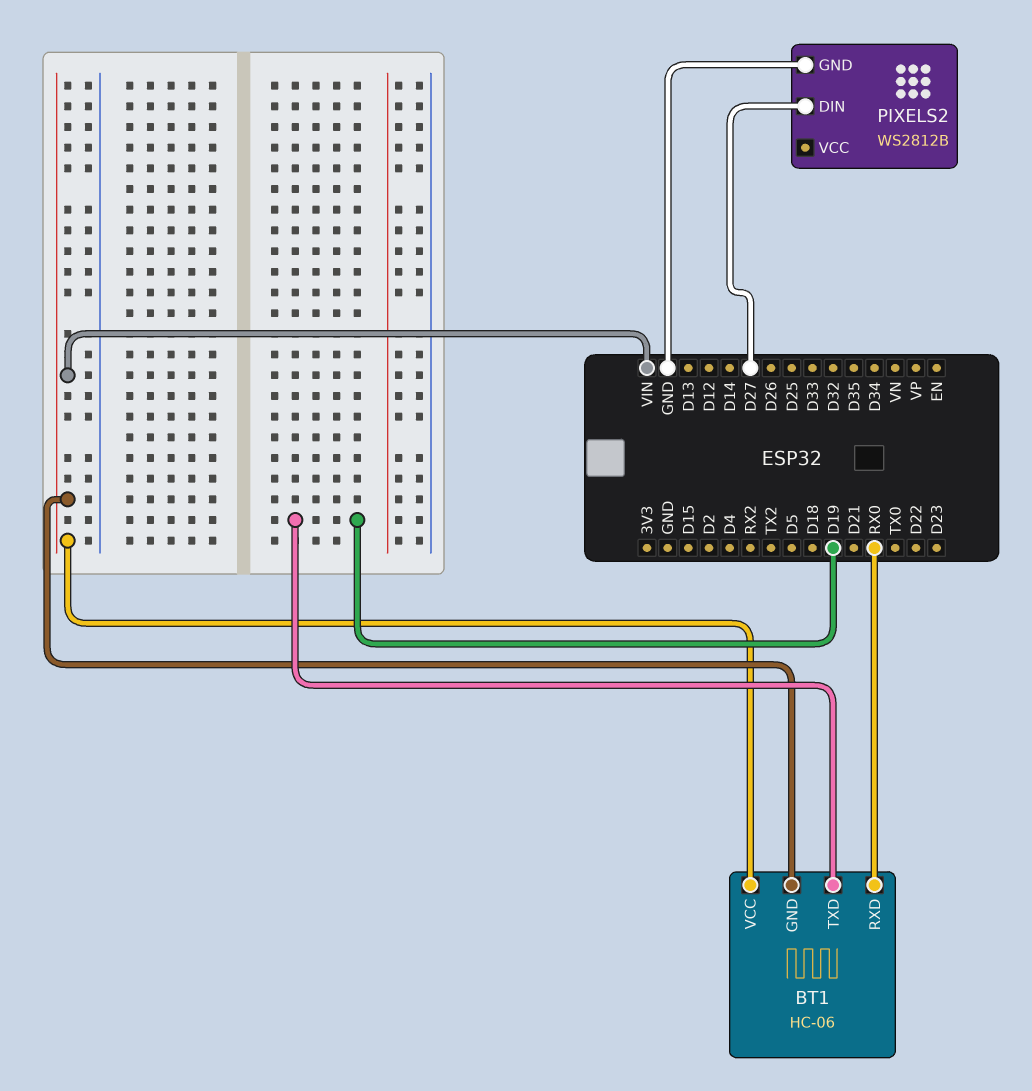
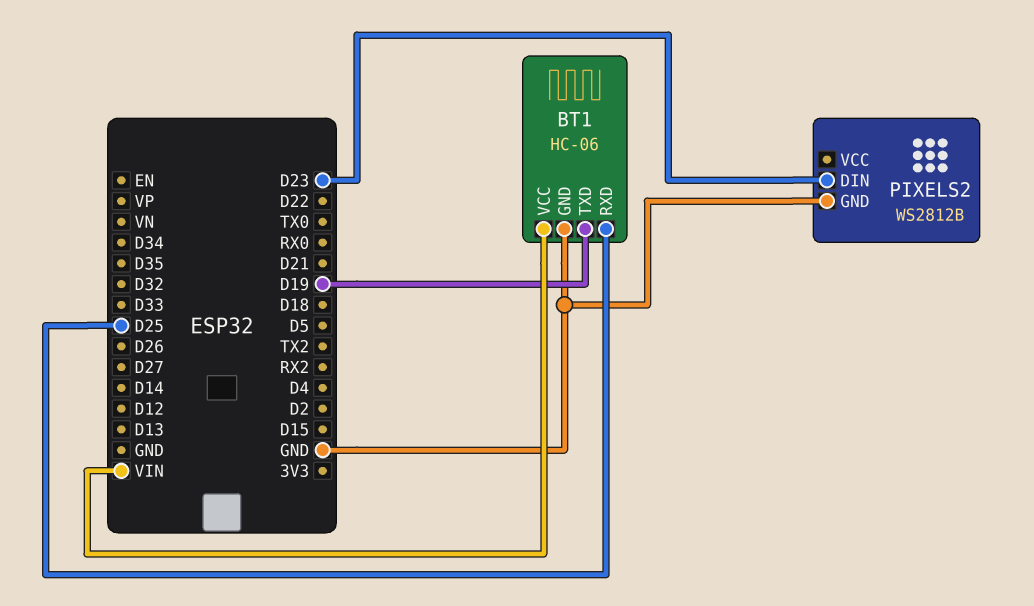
BT1 pin GND: VIN -> GND
BT1 pin RXD: RX0 -> D25
PIXELS2 pin DIN: D27 -> D23

